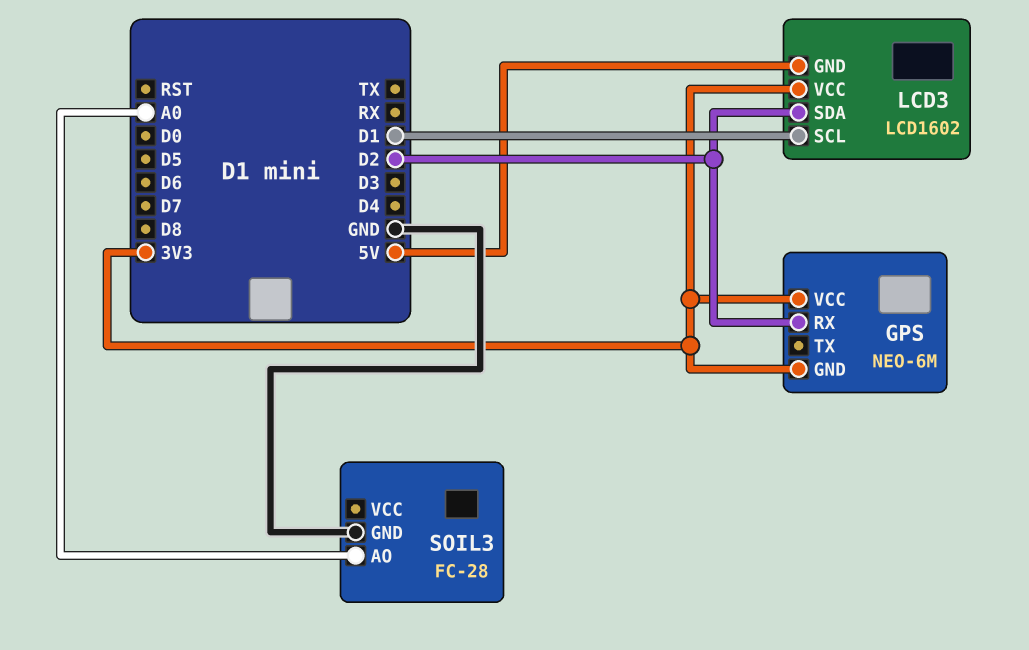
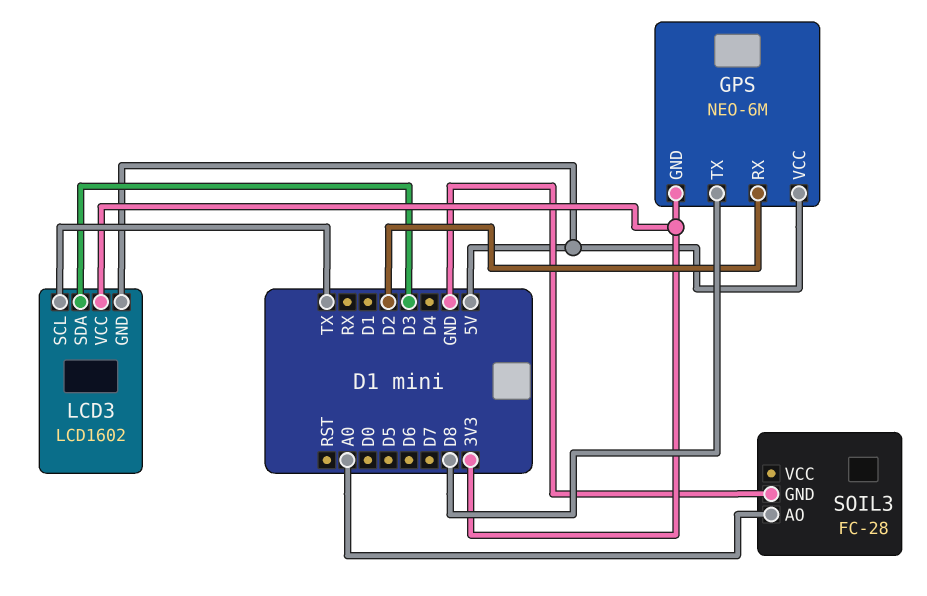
GPS pin TX: none -> D8
GPS pin VCC: 3V3 -> 5V
LCD3 pin SCL: D1 -> TX
LCD3 pin SDA: D2 -> D3

